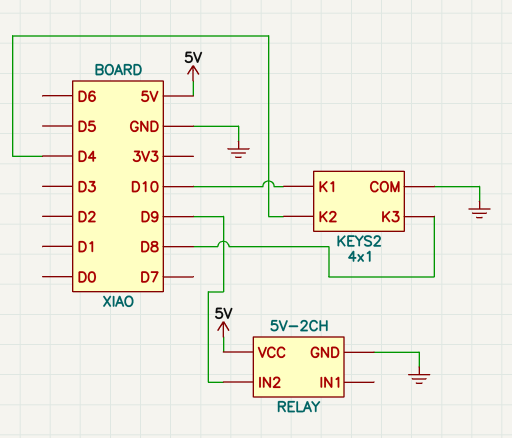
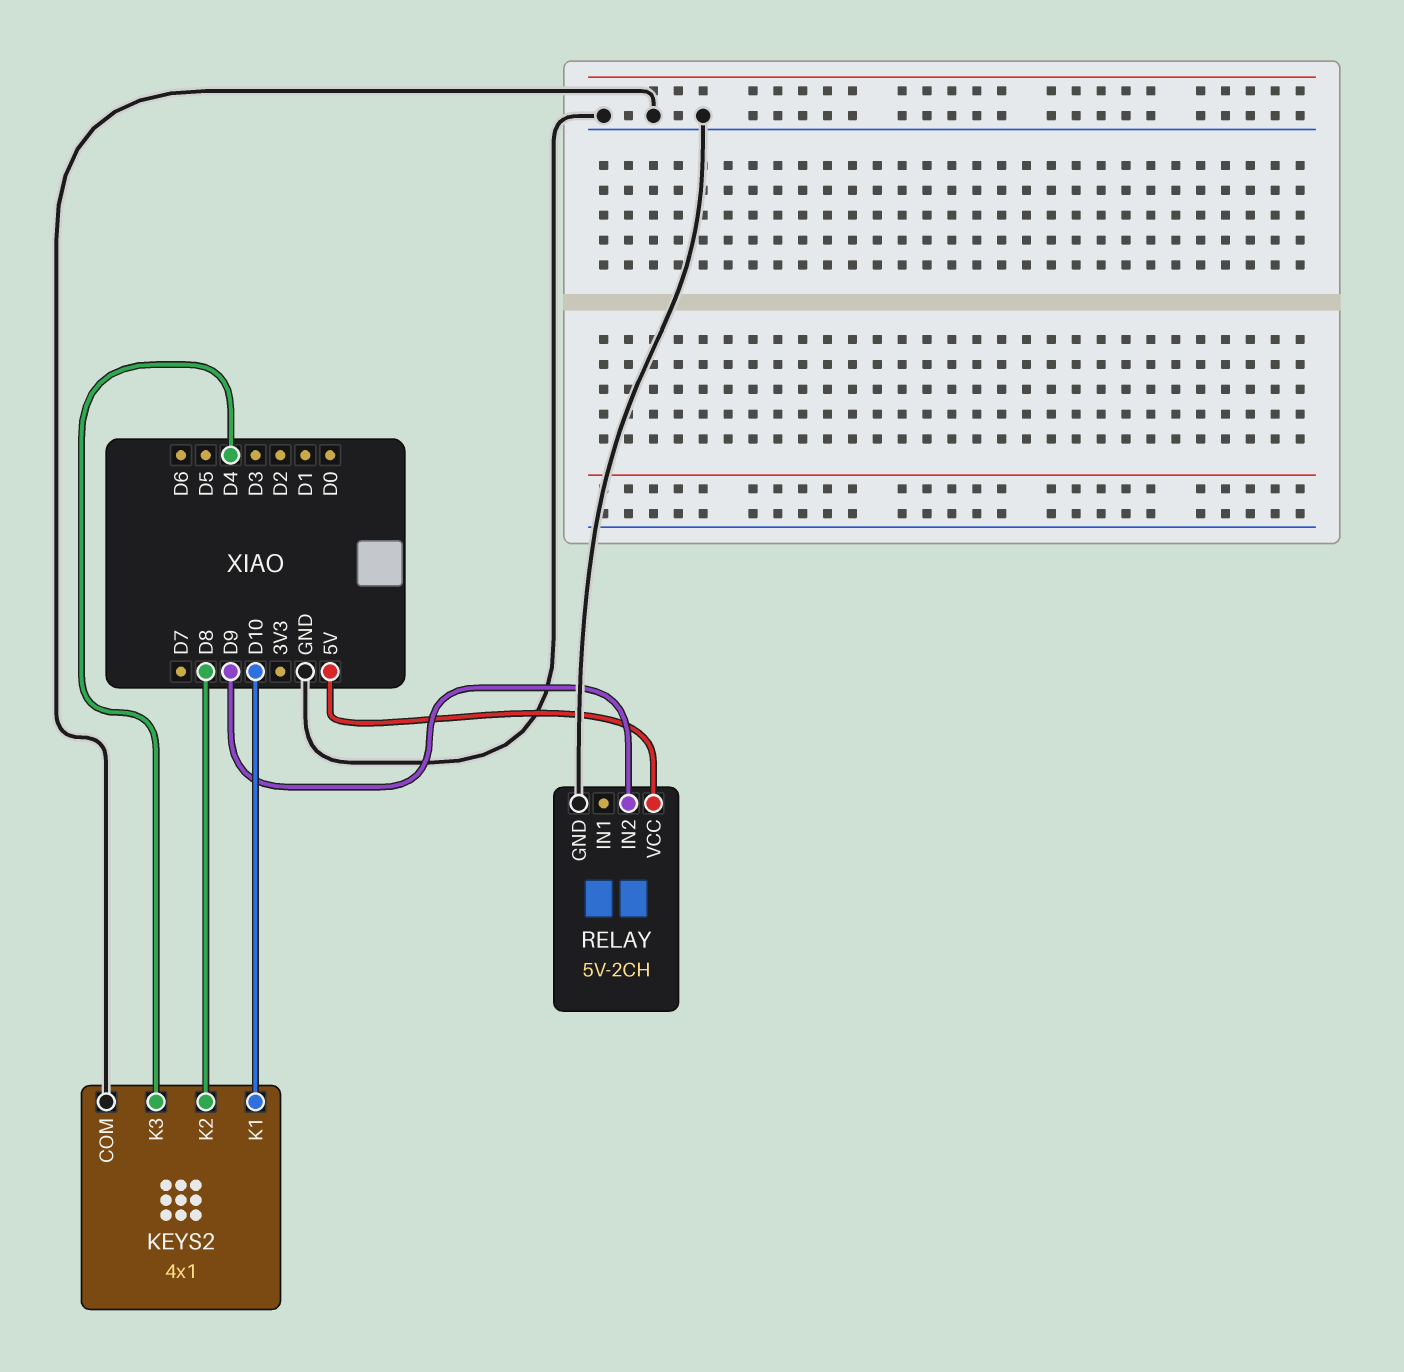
KEYS2 pin K2: D4 -> D8
KEYS2 pin K3: D8 -> D4

